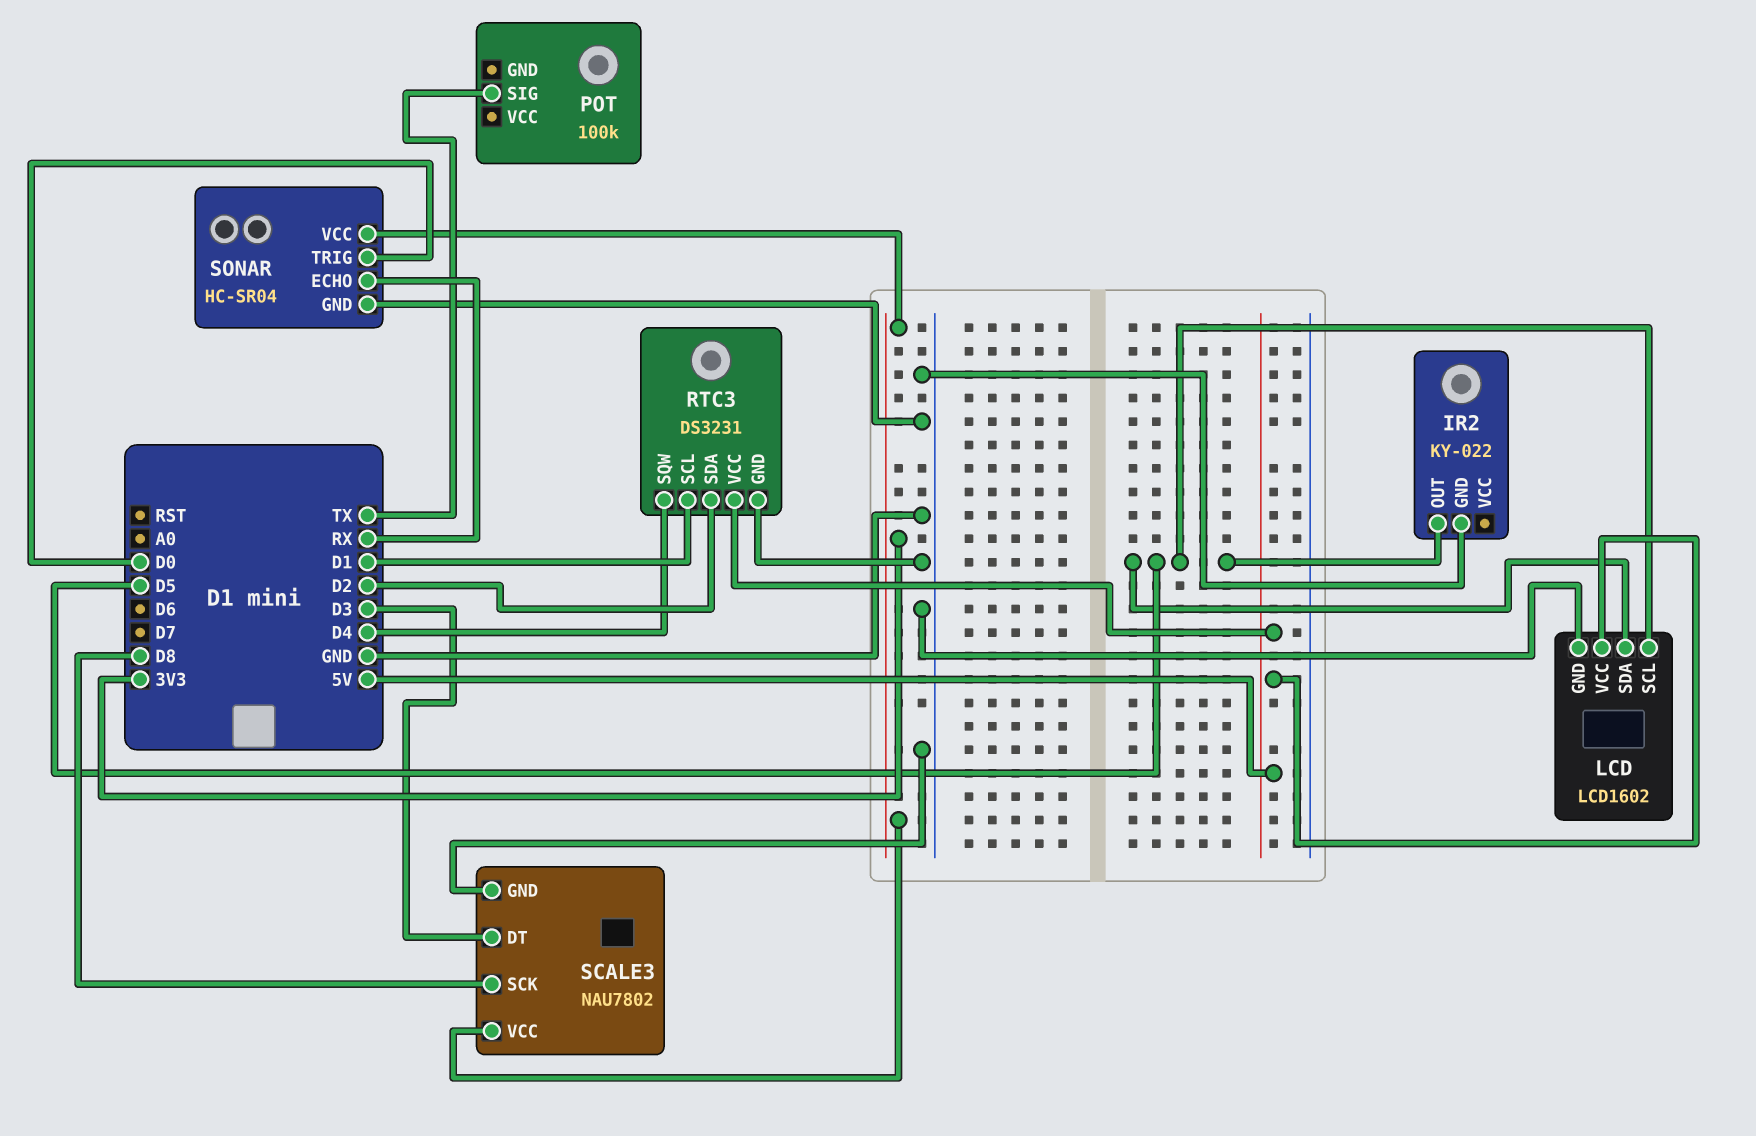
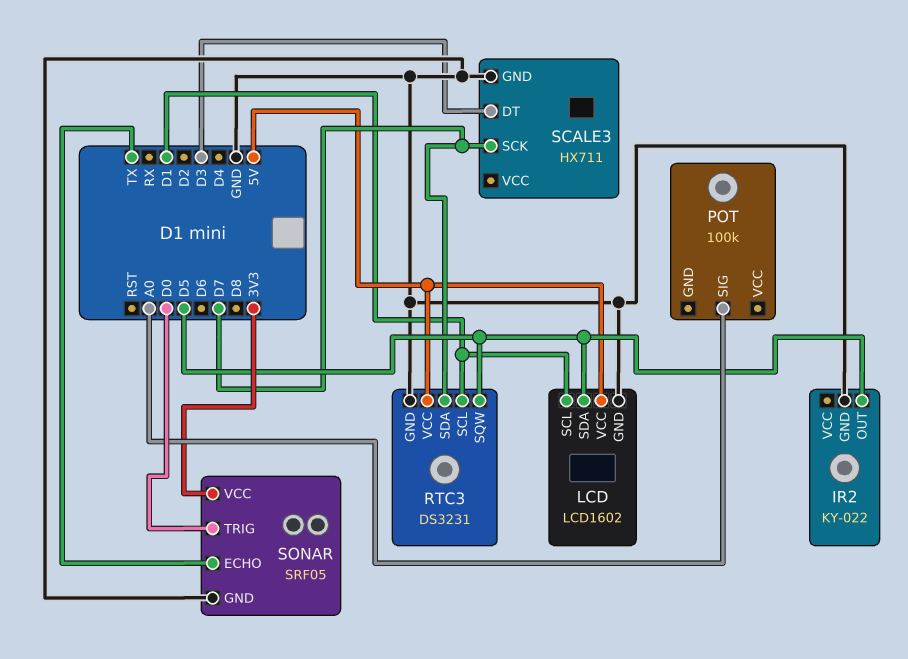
LCD pin SCL: D5 -> D1
POT pin SIG: TX -> A0
RTC3 pin SDA: D2 -> D7
RTC3 pin SQW: D4 -> D5
SCALE3: NAU7802 -> HX711
SCALE3 pin SCK: D8 -> D7
SCALE3 pin VCC: 3V3 -> none
SONAR: HC-SR04 -> SRF05
SONAR pin ECHO: RX -> TX

